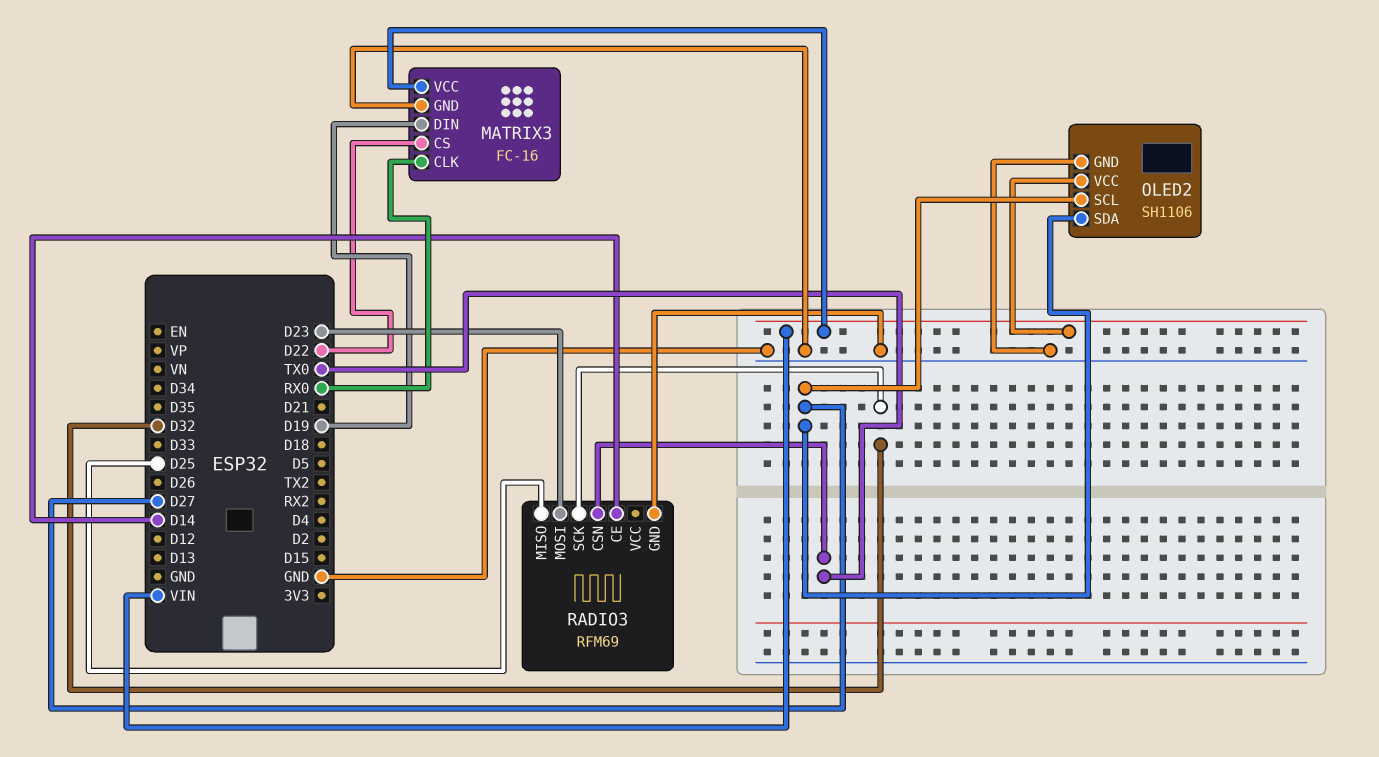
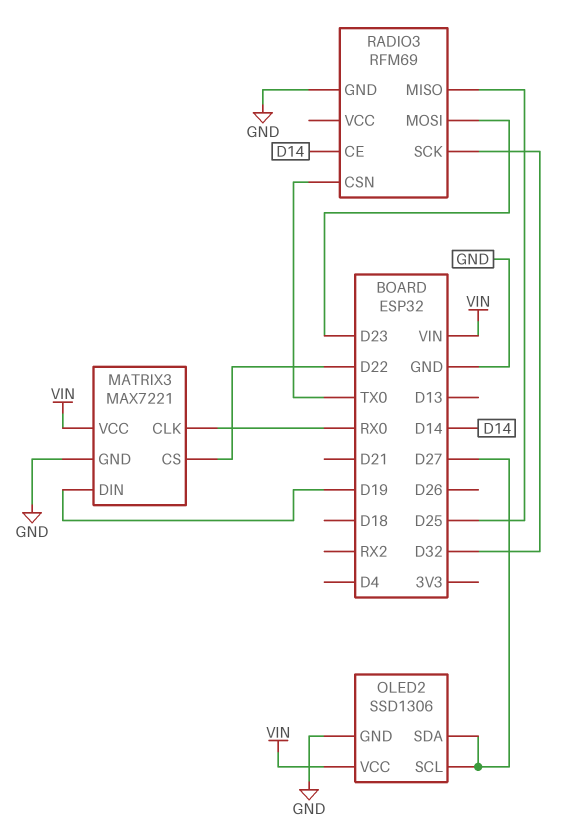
MATRIX3: FC-16 -> MAX7221
OLED2: SH1106 -> SSD1306

